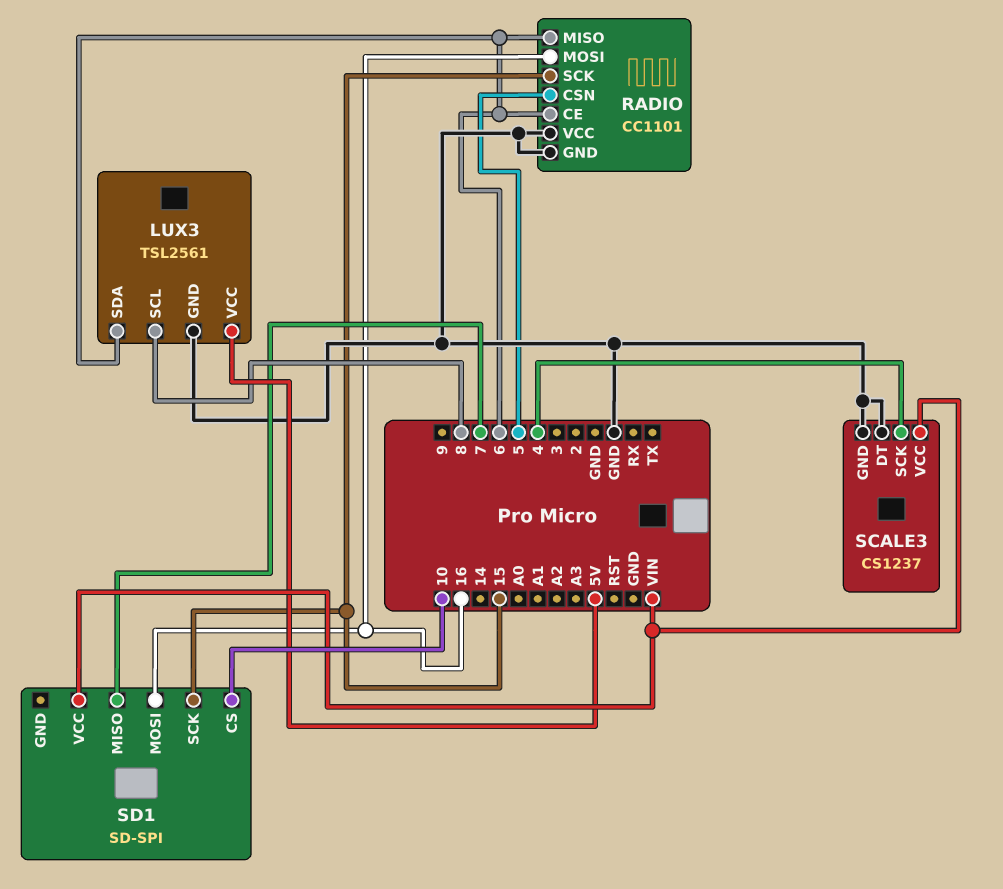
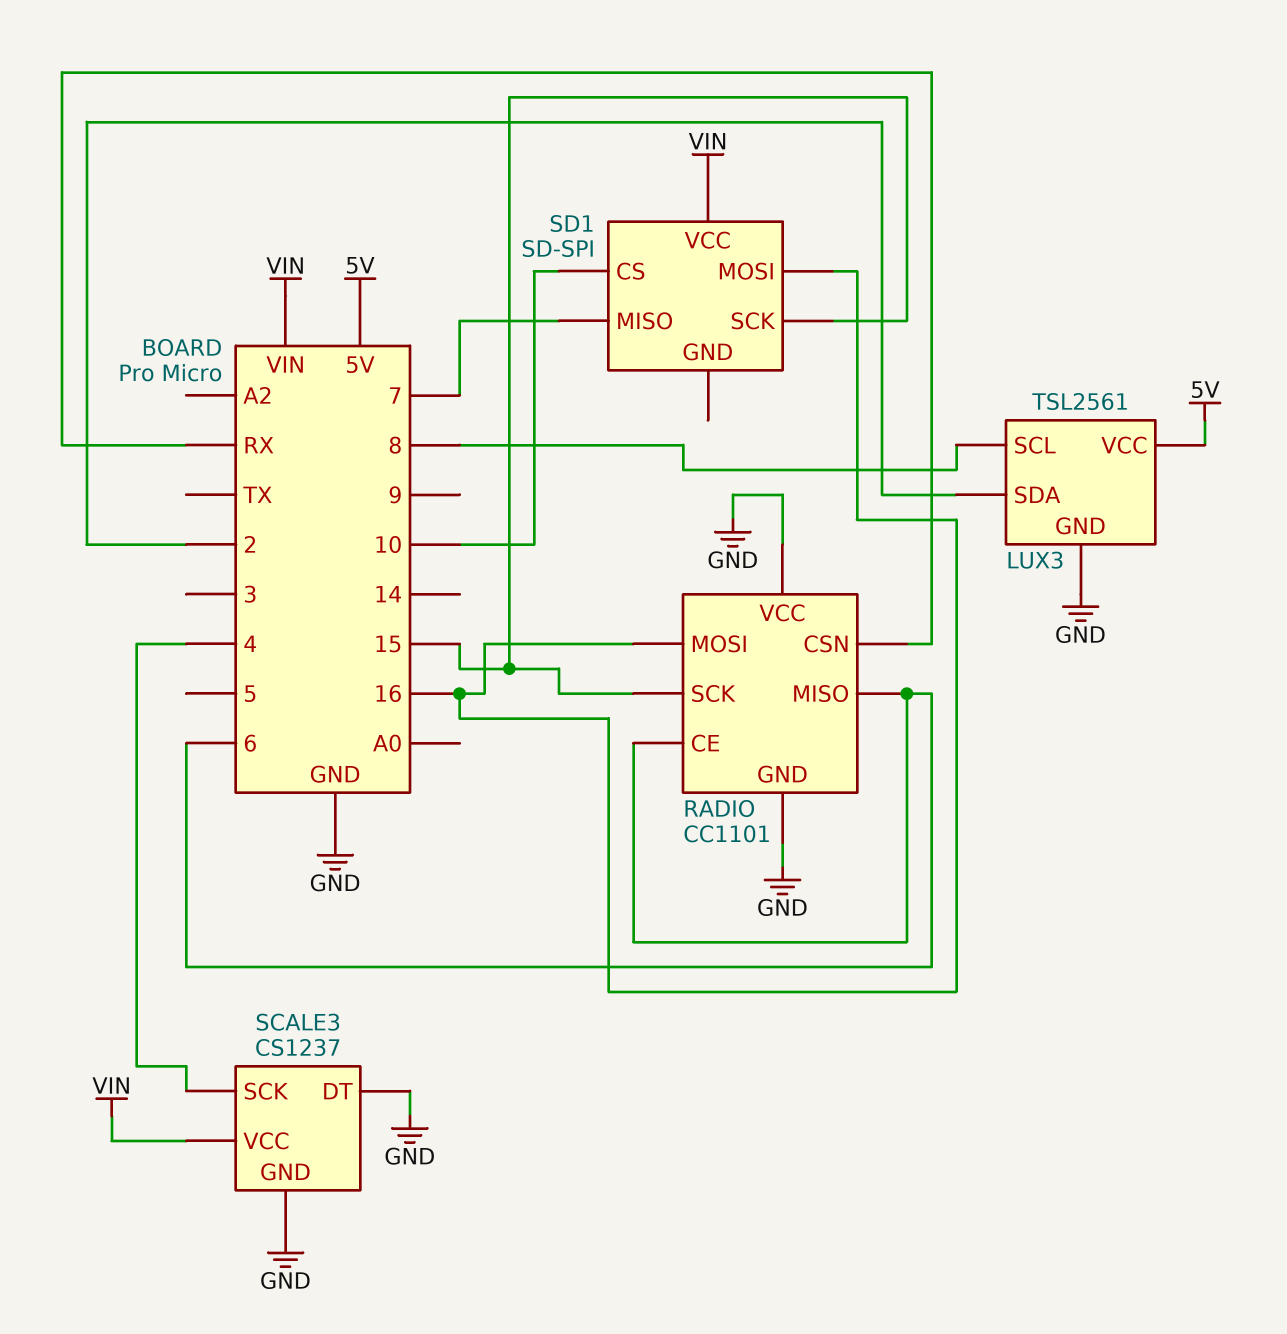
LUX3 pin SDA: 6 -> 2
RADIO pin CSN: 5 -> RX

